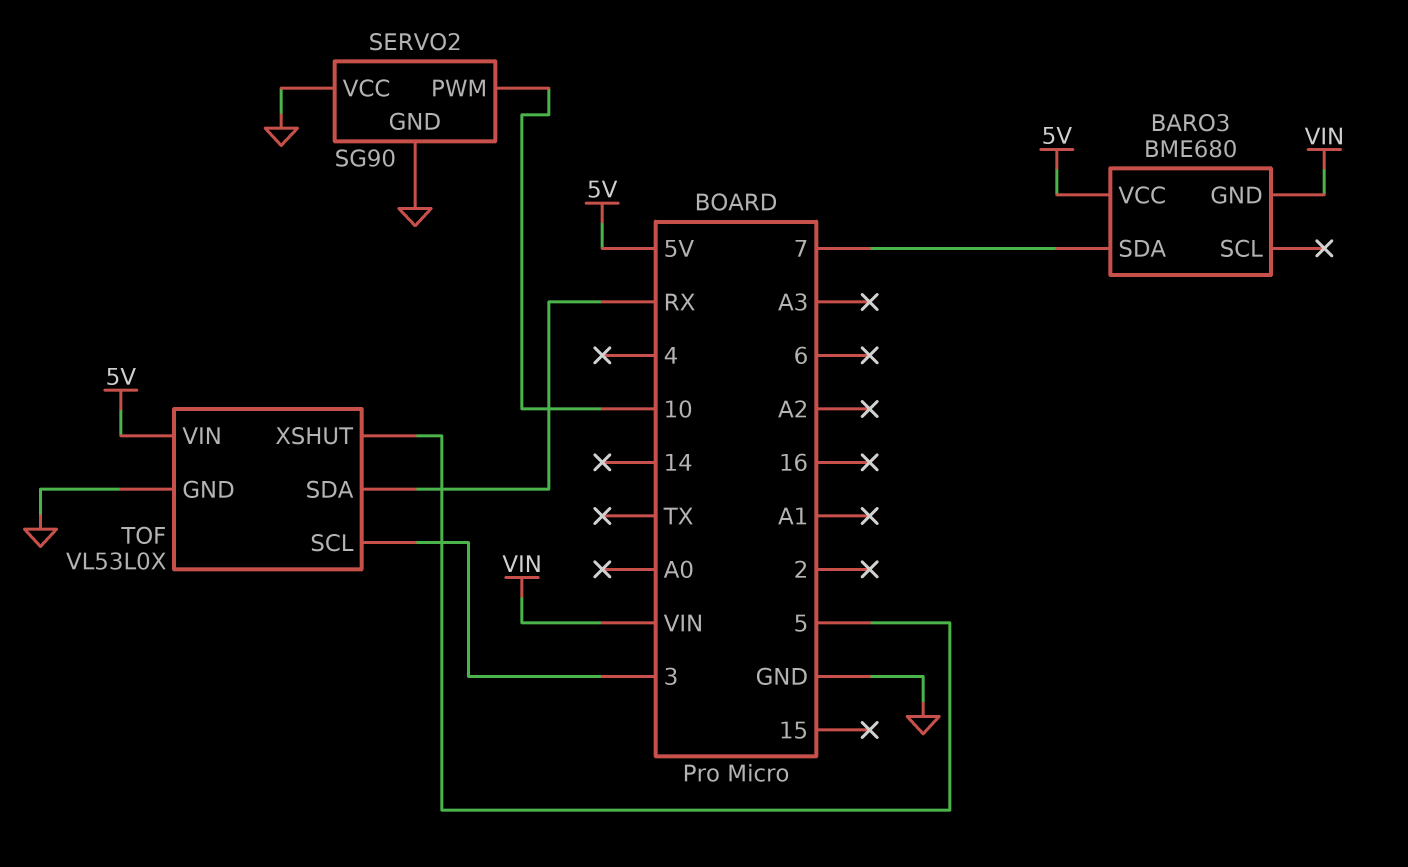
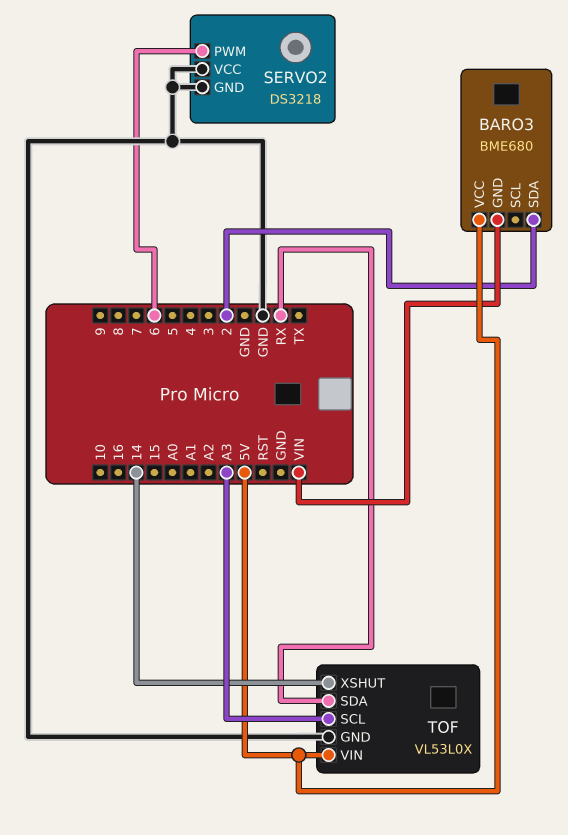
BARO3 pin SDA: 7 -> 2
SERVO2: SG90 -> DS3218
SERVO2 pin PWM: 10 -> 6
TOF pin SCL: 3 -> A3
TOF pin XSHUT: 5 -> 14

